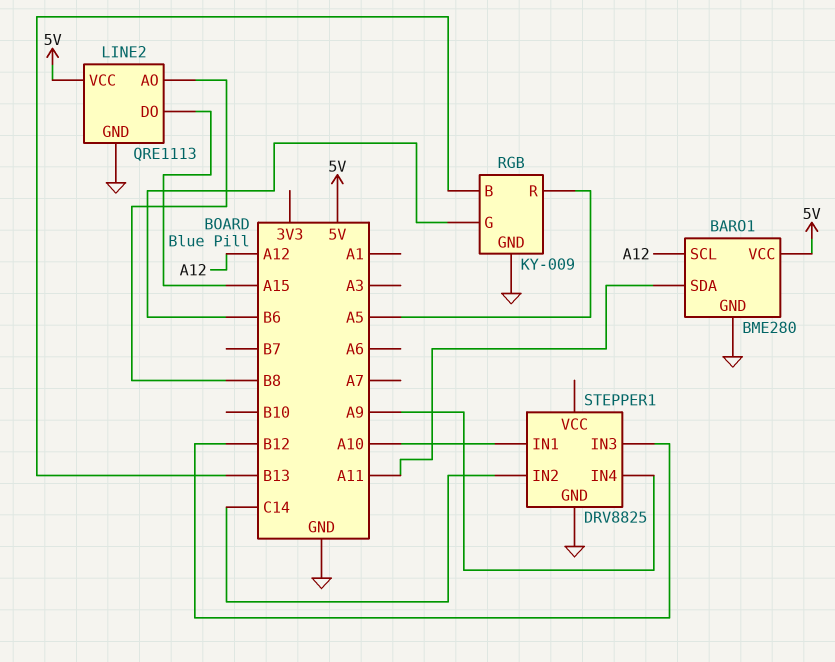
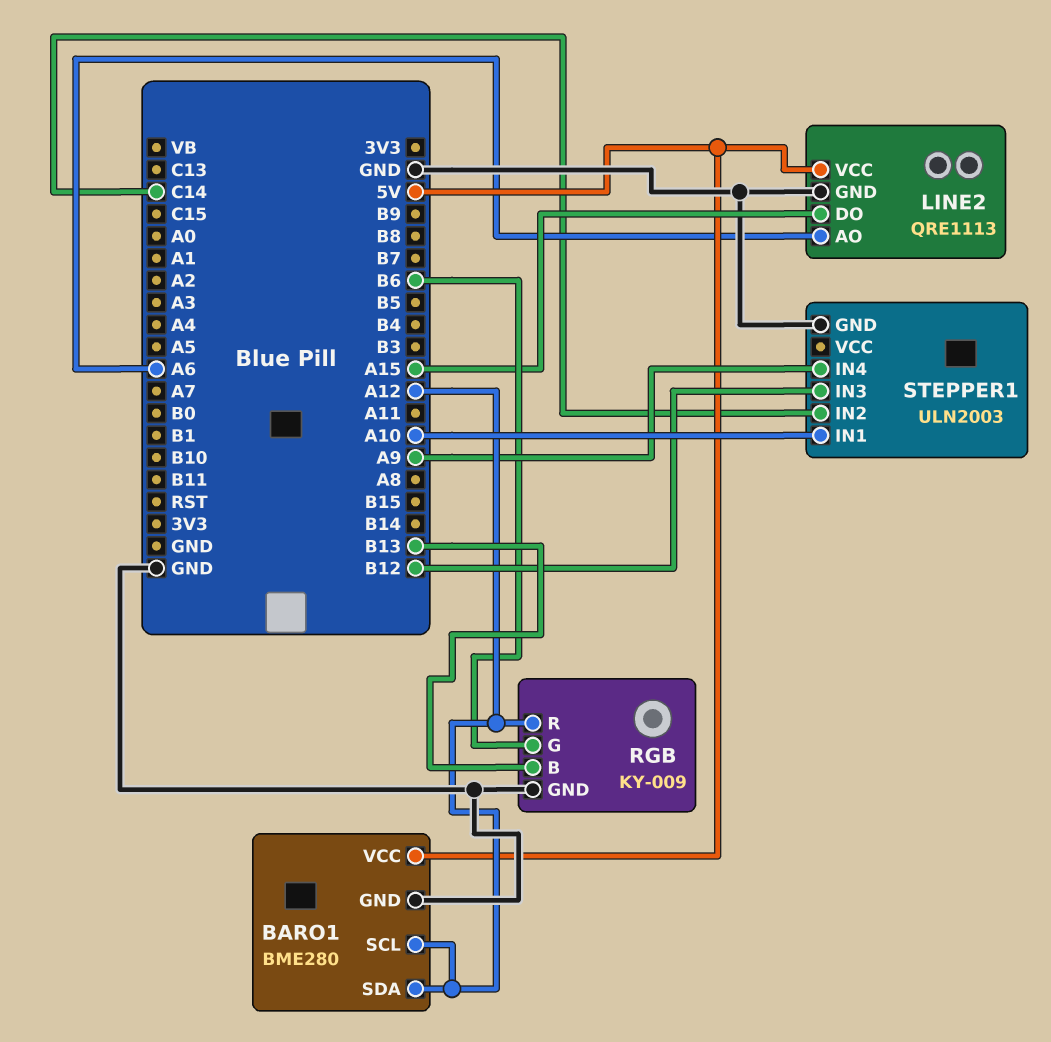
BARO1 pin SDA: A11 -> A12
LINE2 pin AO: B8 -> A6
RGB pin R: A5 -> A12
STEPPER1: DRV8825 -> ULN2003

